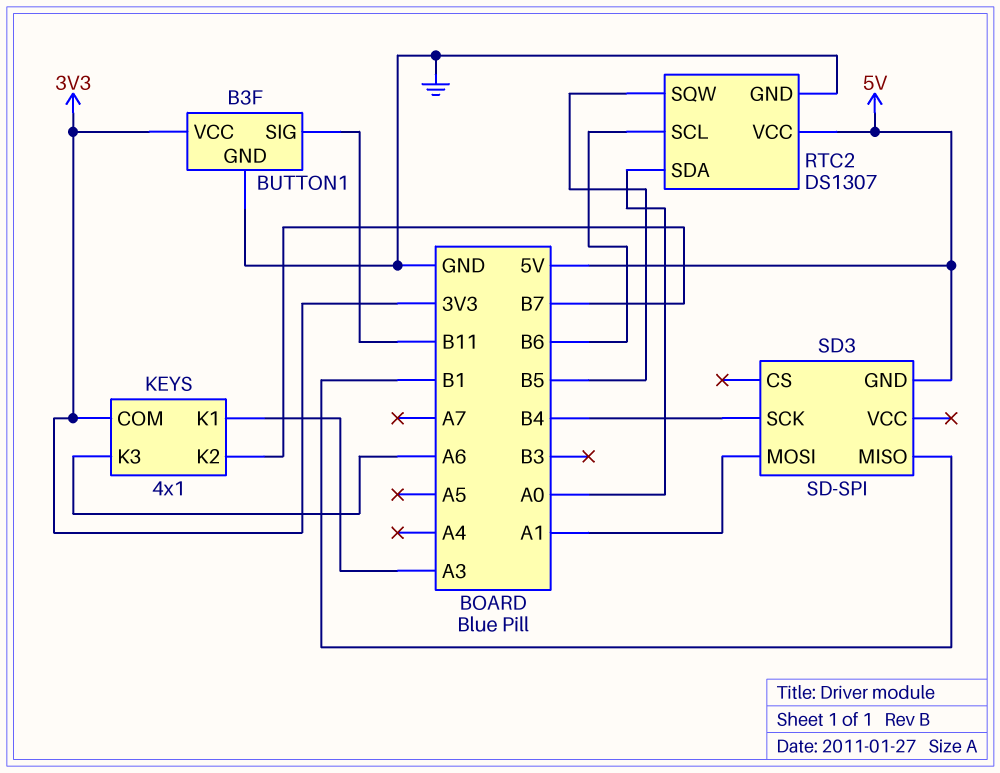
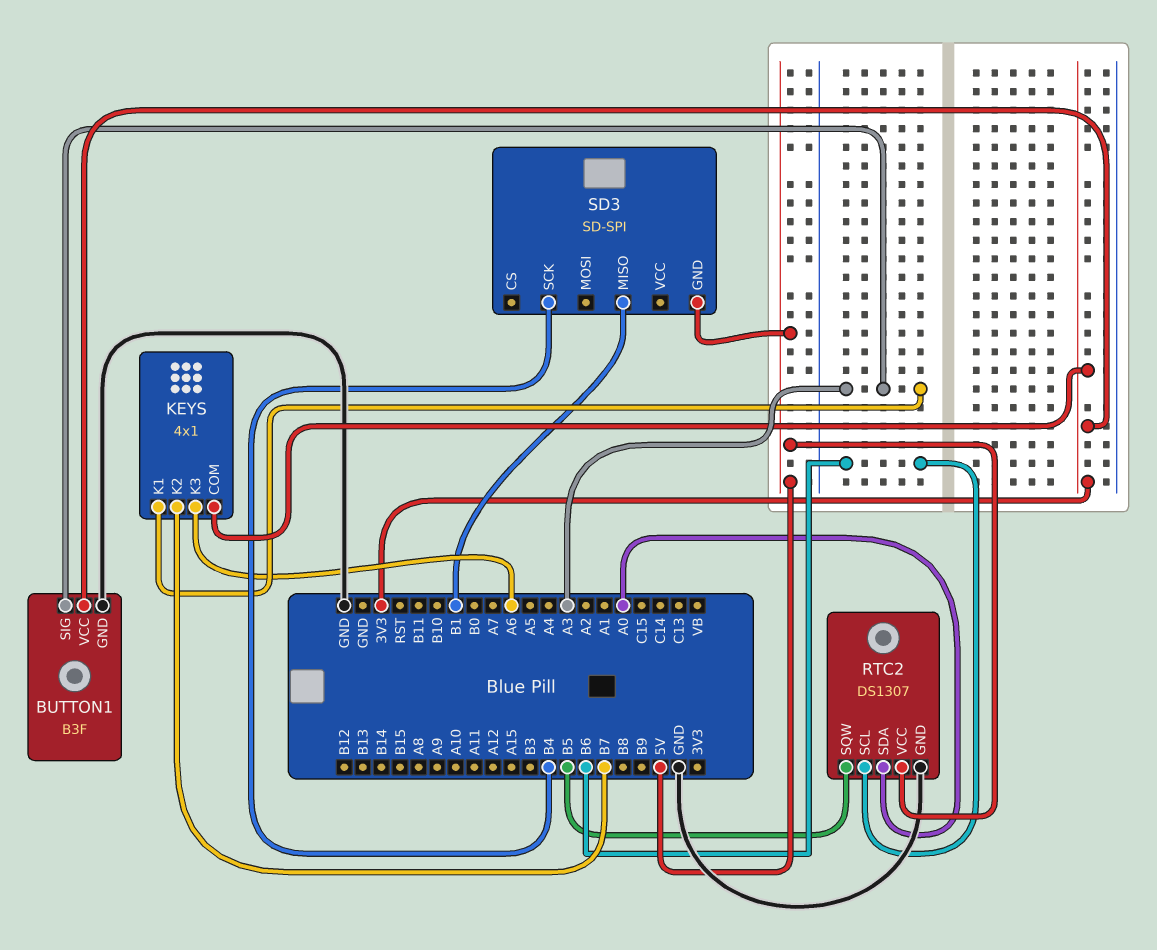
BUTTON1 pin SIG: B11 -> A3
SD3 pin MOSI: A1 -> none

